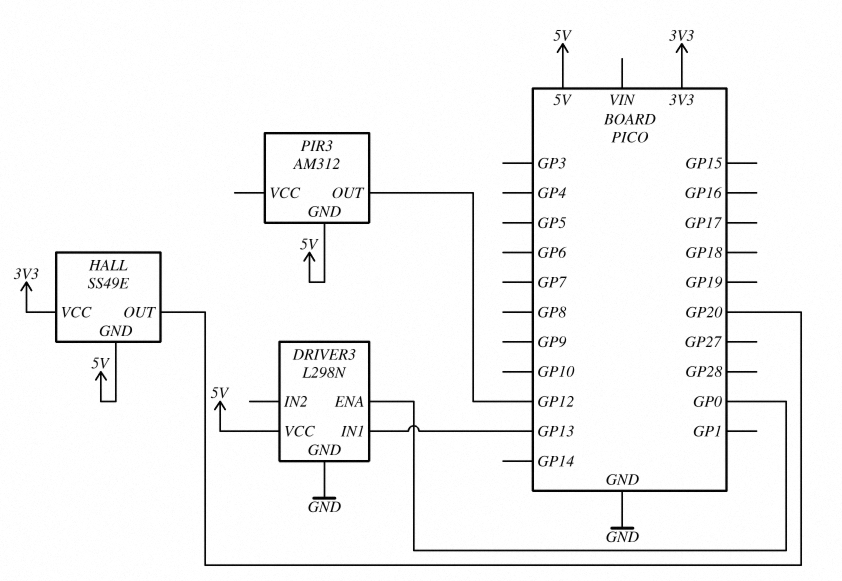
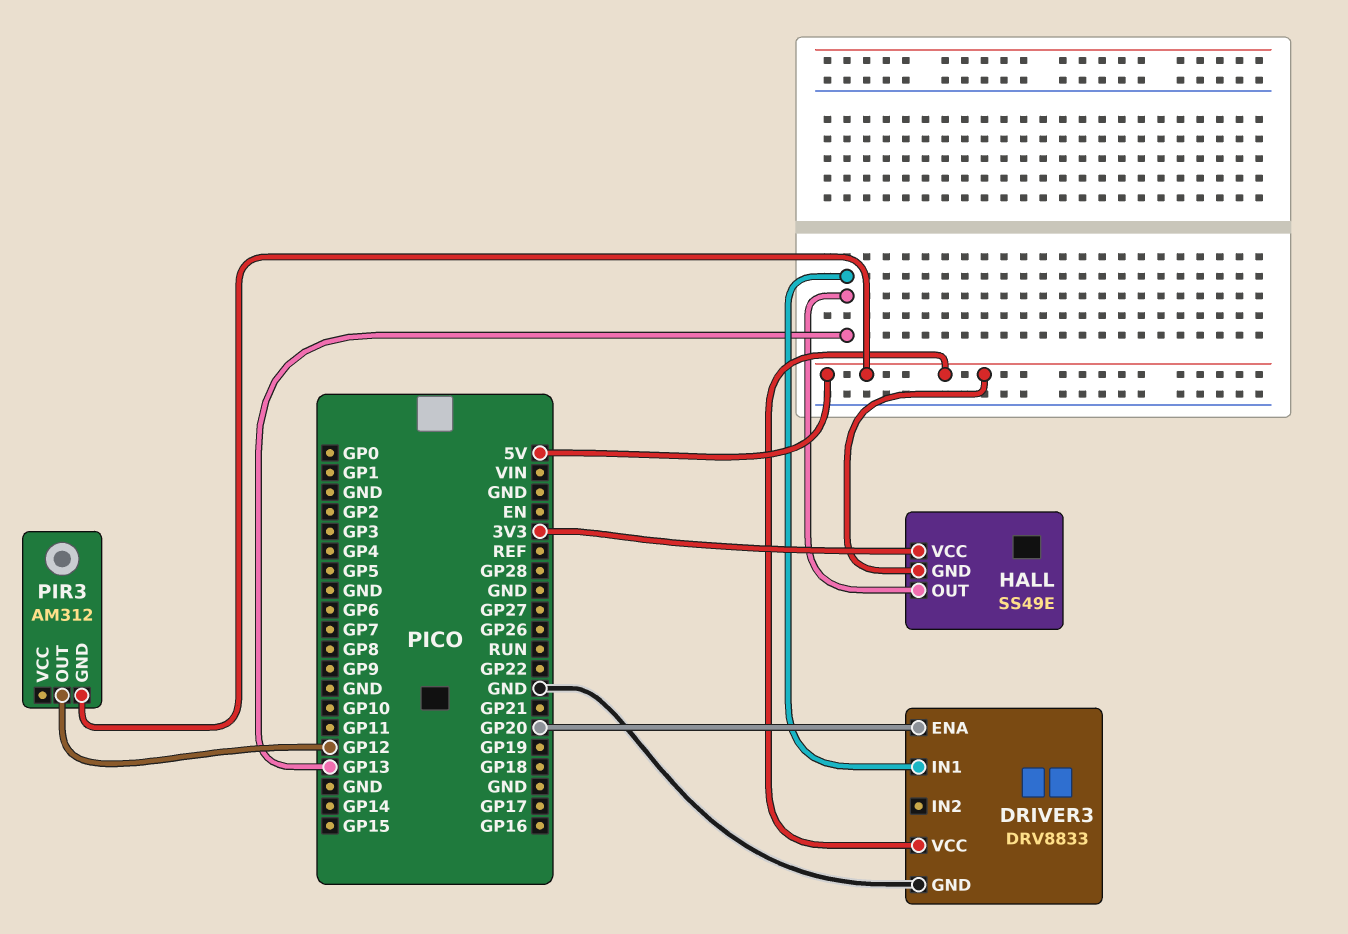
DRIVER3: L298N -> DRV8833
DRIVER3 pin ENA: GP0 -> GP20
HALL pin OUT: GP20 -> GP13

